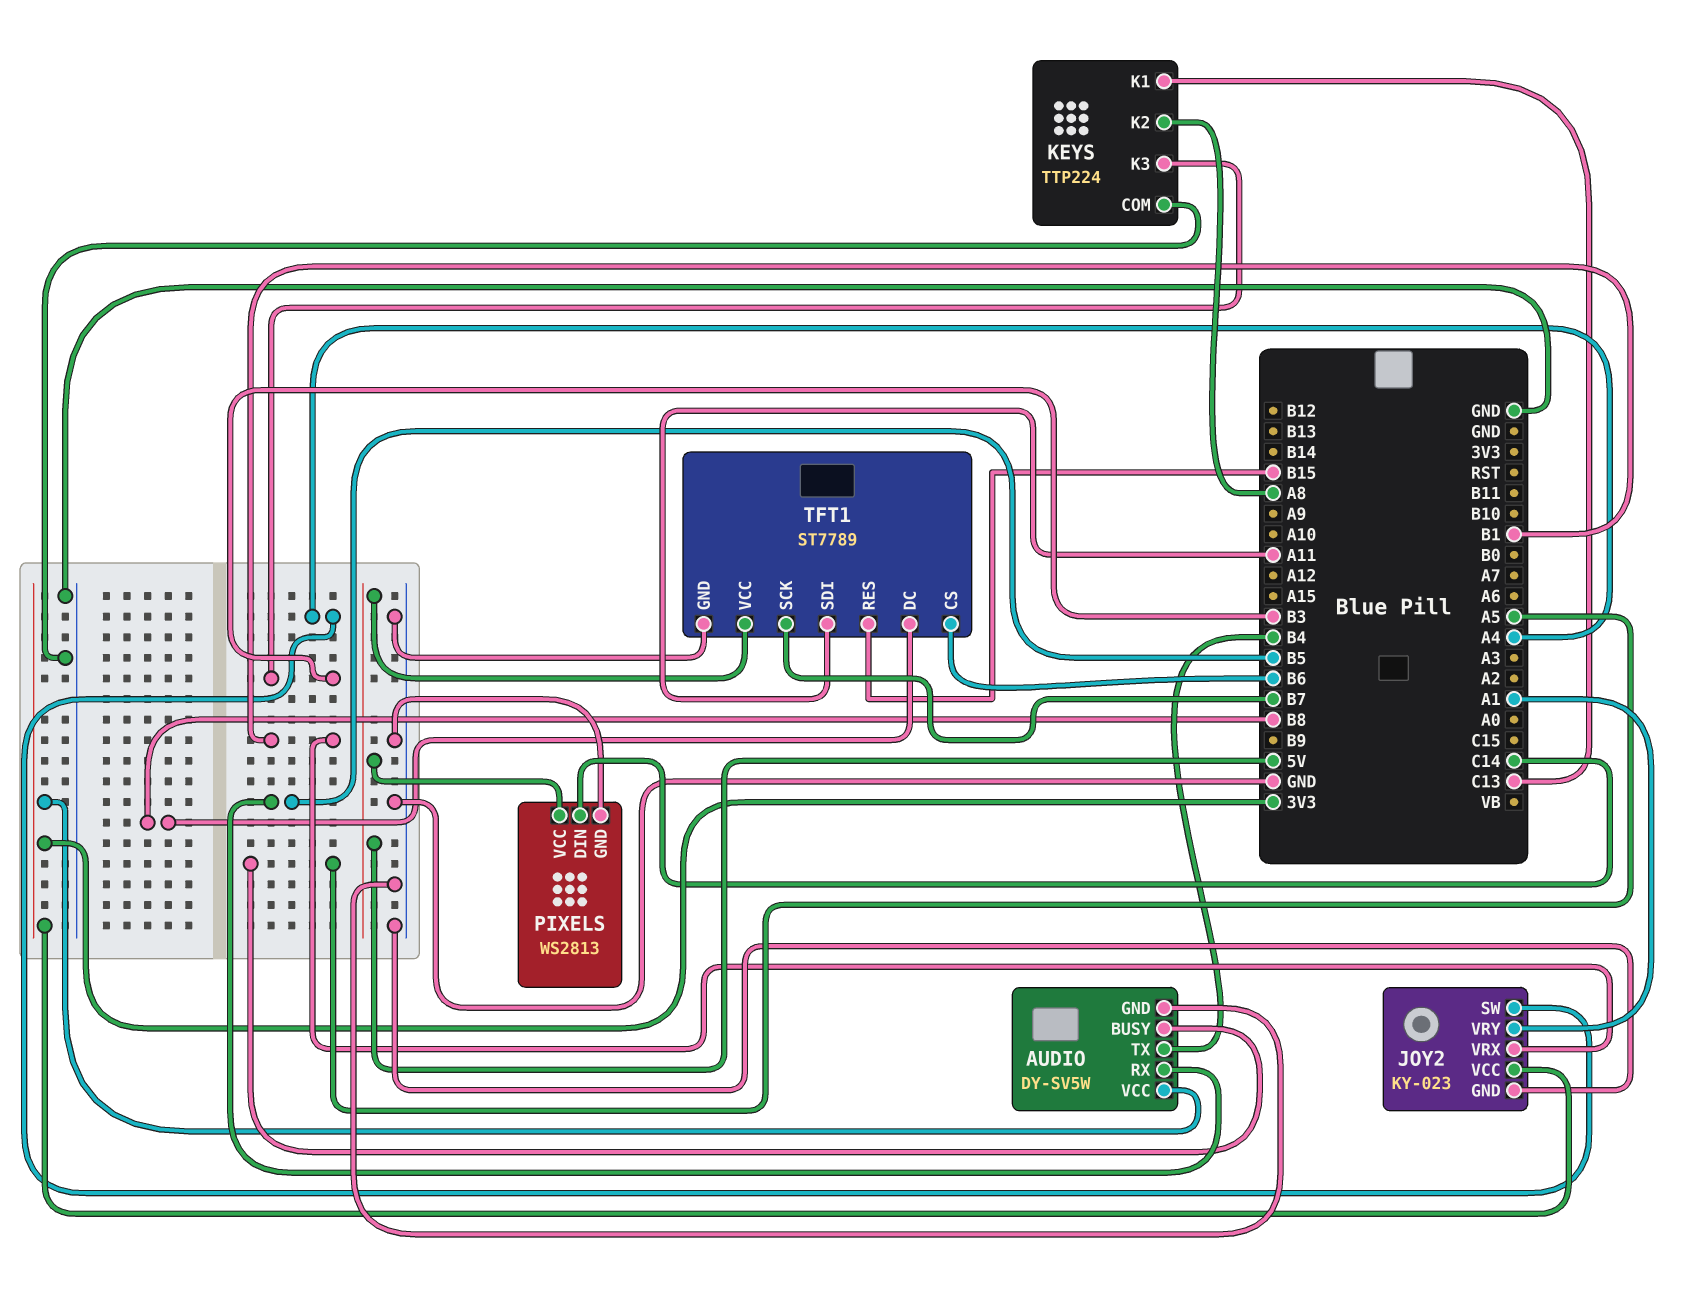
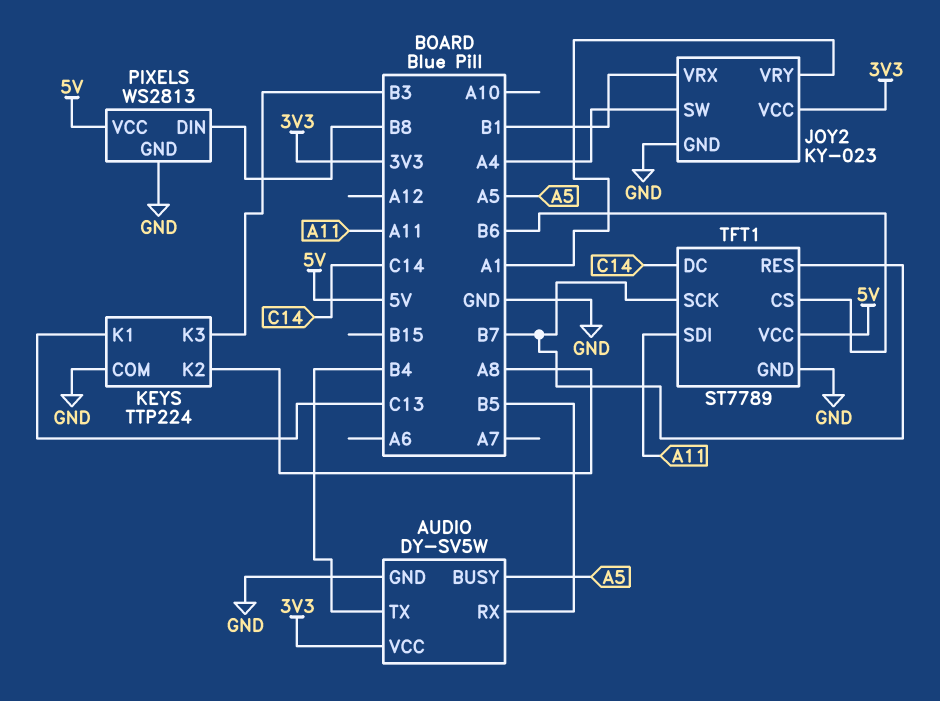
PIXELS pin DIN: C14 -> B8
TFT1 pin DC: B8 -> C14
TFT1 pin RES: B15 -> B7

